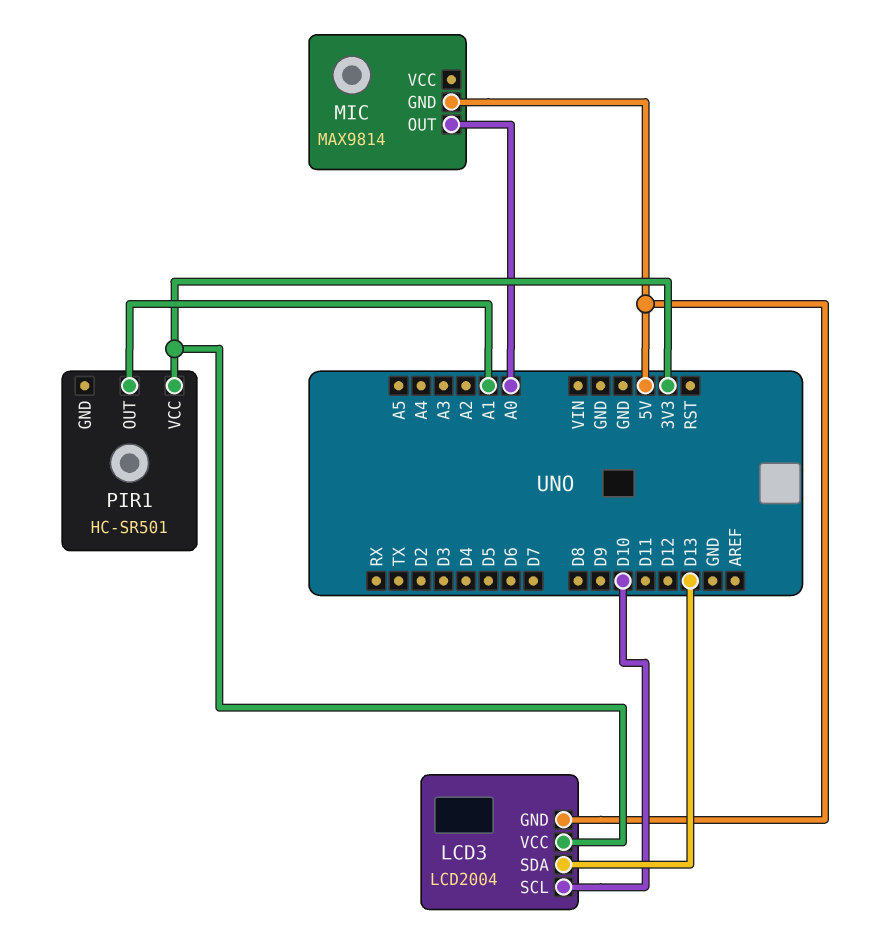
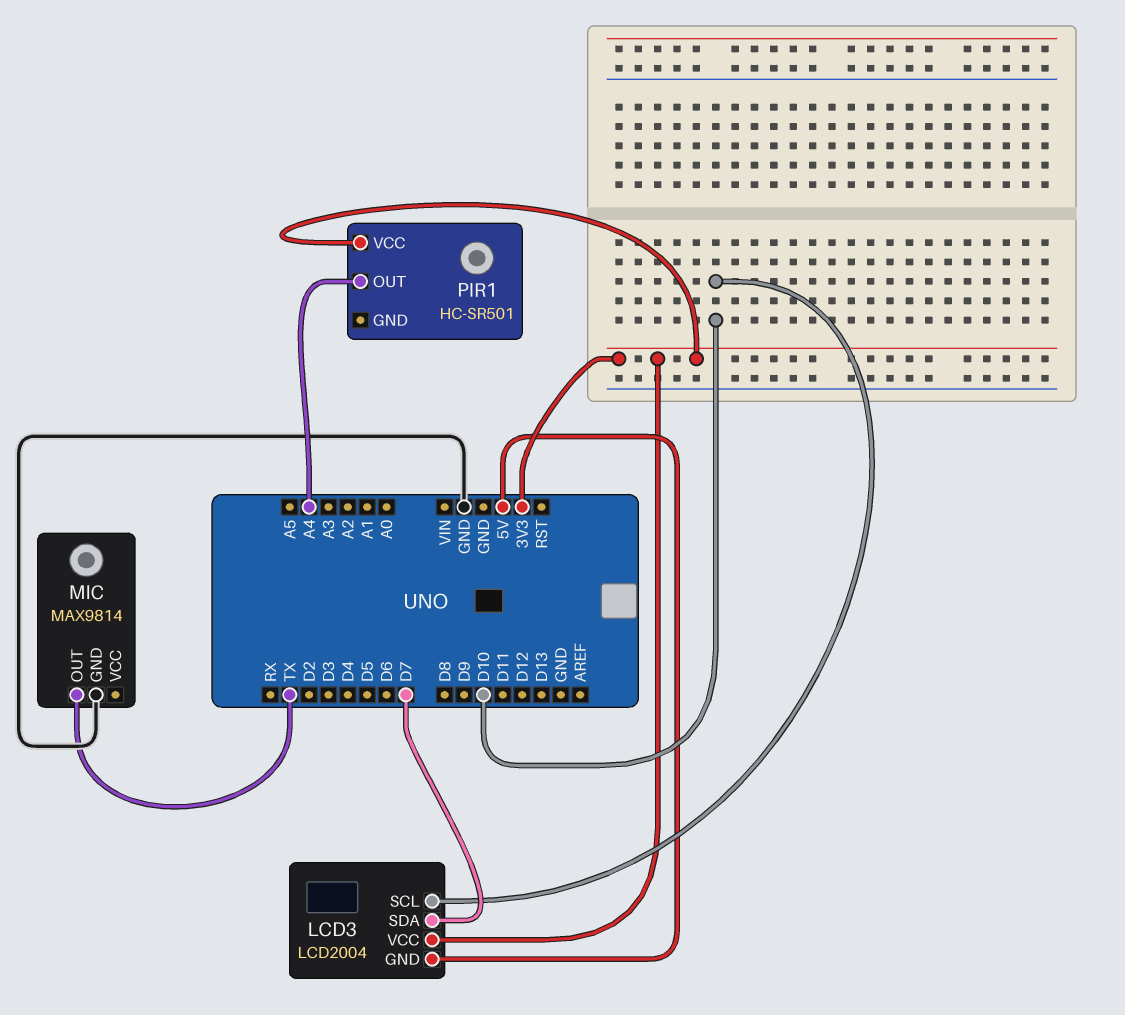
LCD3 pin SDA: D13 -> D7
MIC pin GND: 5V -> GND
MIC pin OUT: A0 -> TX
PIR1 pin OUT: A1 -> A4

